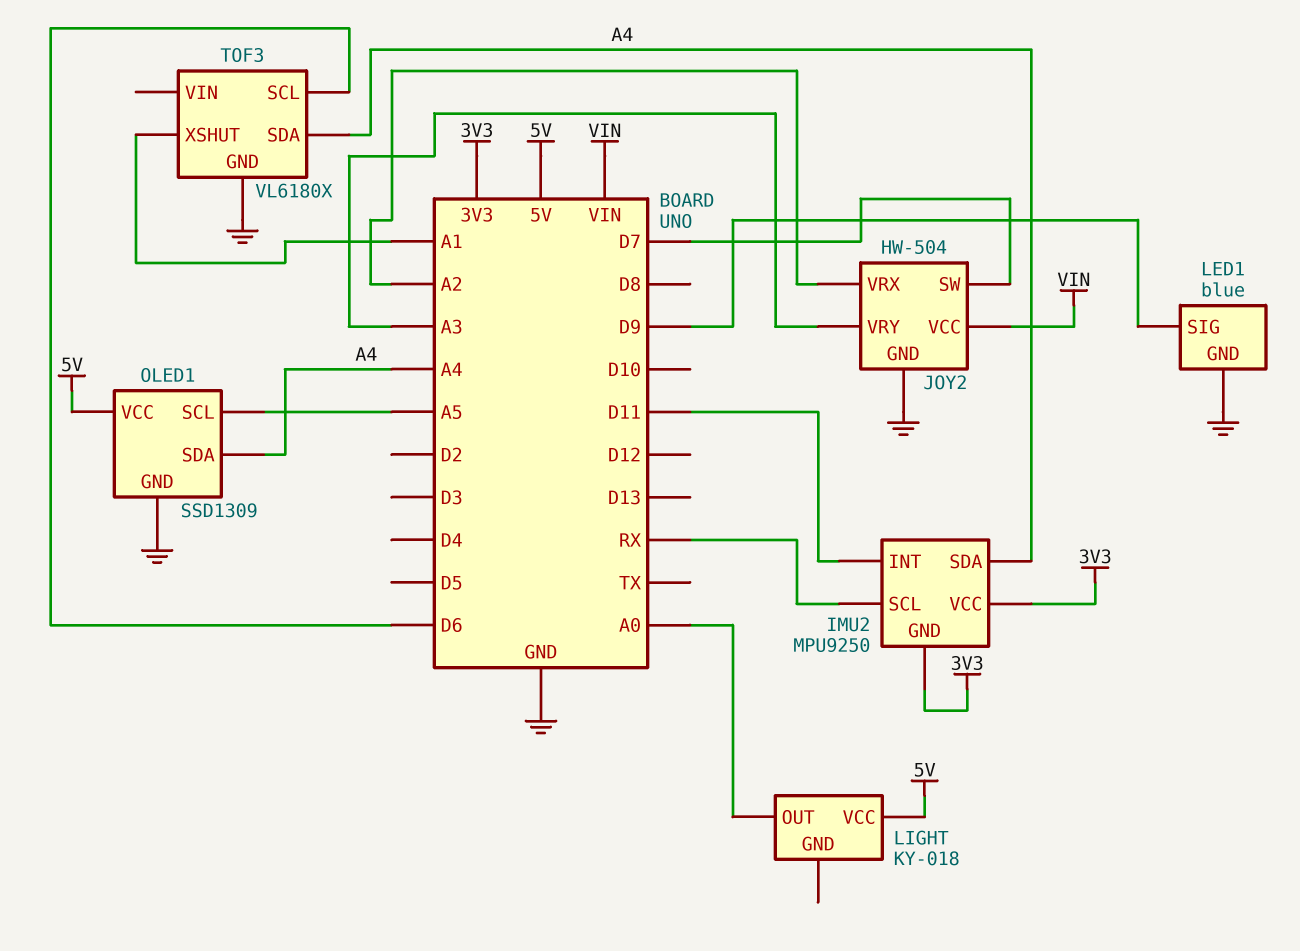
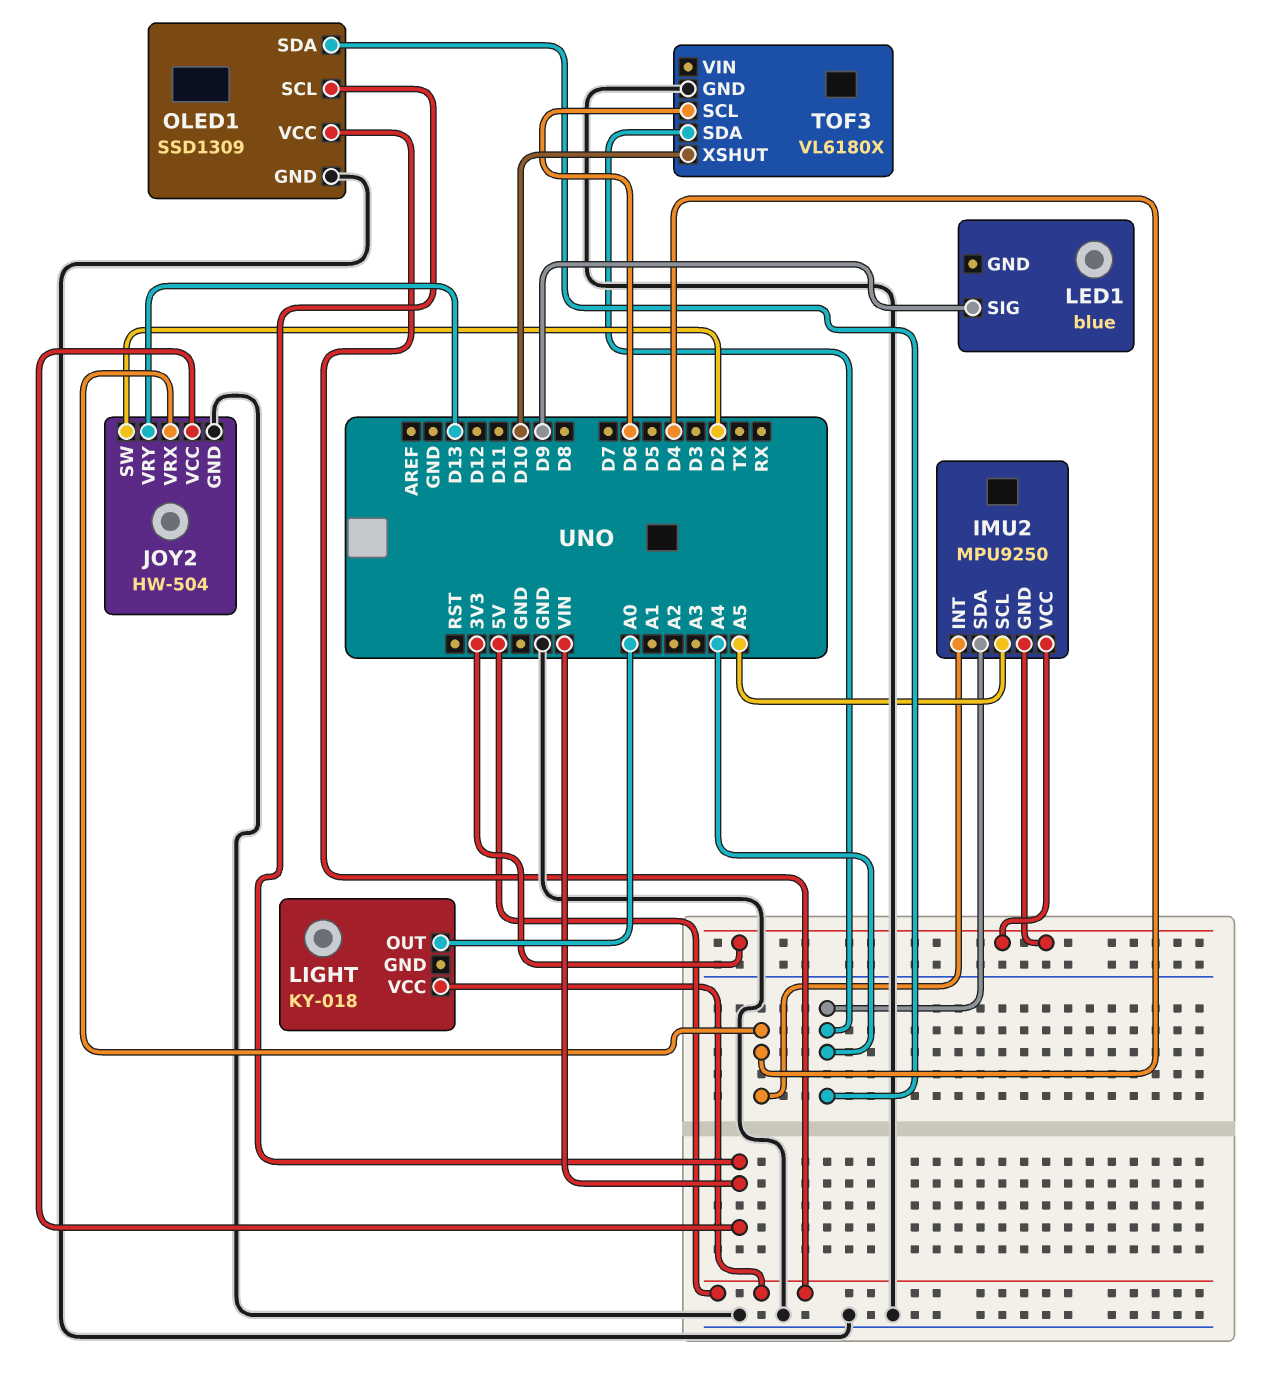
IMU2 pin INT: D11 -> D4
IMU2 pin SCL: RX -> A5
JOY2 pin SW: D7 -> D2
JOY2 pin VRX: A2 -> D4
JOY2 pin VRY: A3 -> D13
LED1 pin GND: GND -> none
OLED1 pin SCL: A5 -> VIN
TOF3 pin XSHUT: A1 -> D10

